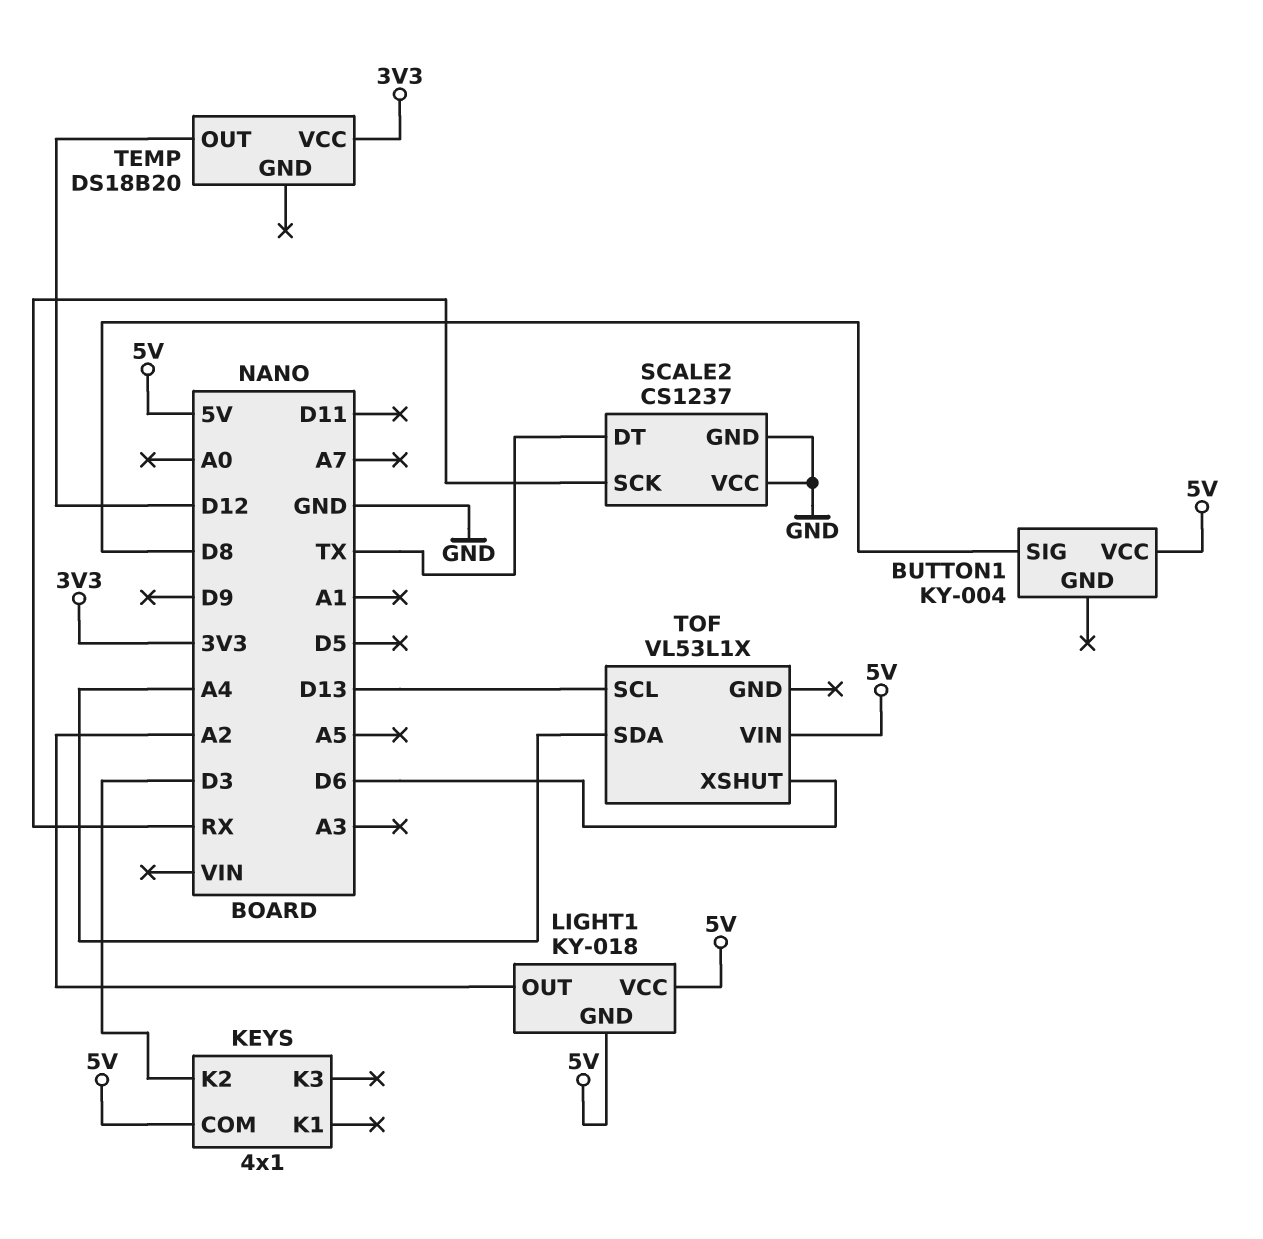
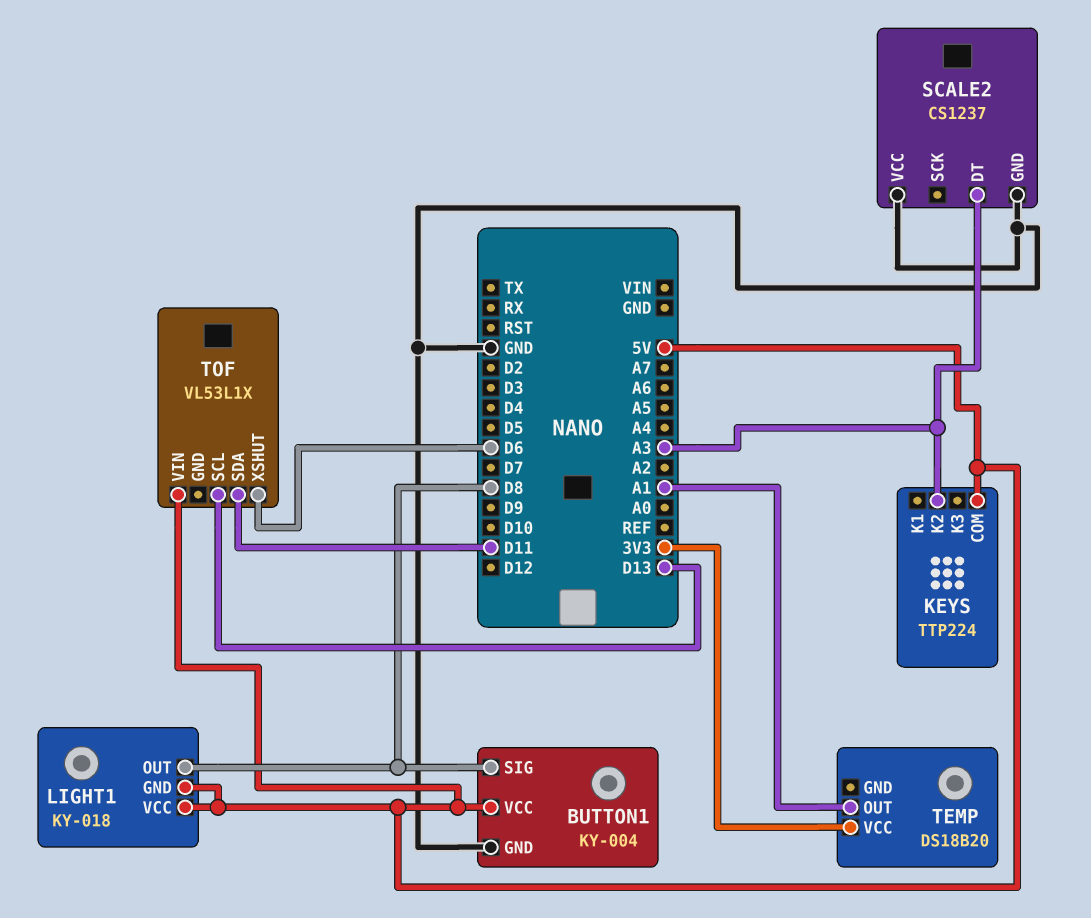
BUTTON1 pin GND: none -> GND
KEYS: 4x1 -> TTP224
KEYS pin K2: D3 -> A3
LIGHT1 pin OUT: A2 -> D8
SCALE2 pin DT: TX -> A3
SCALE2 pin SCK: RX -> none
TEMP pin OUT: D12 -> A1
TOF pin SDA: A4 -> D11

